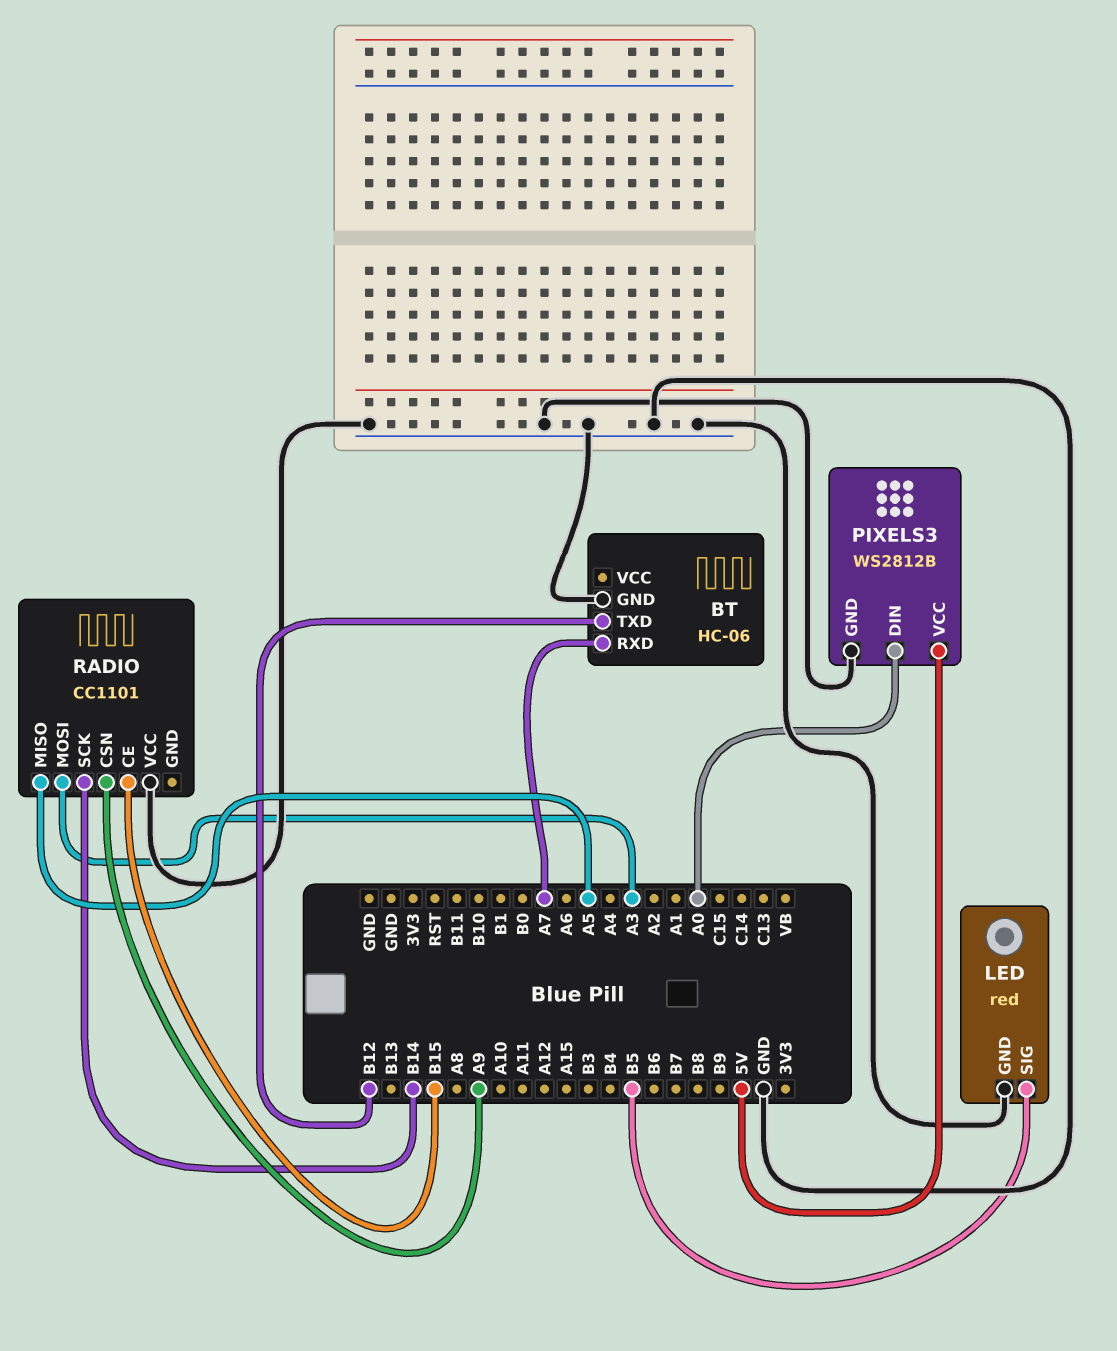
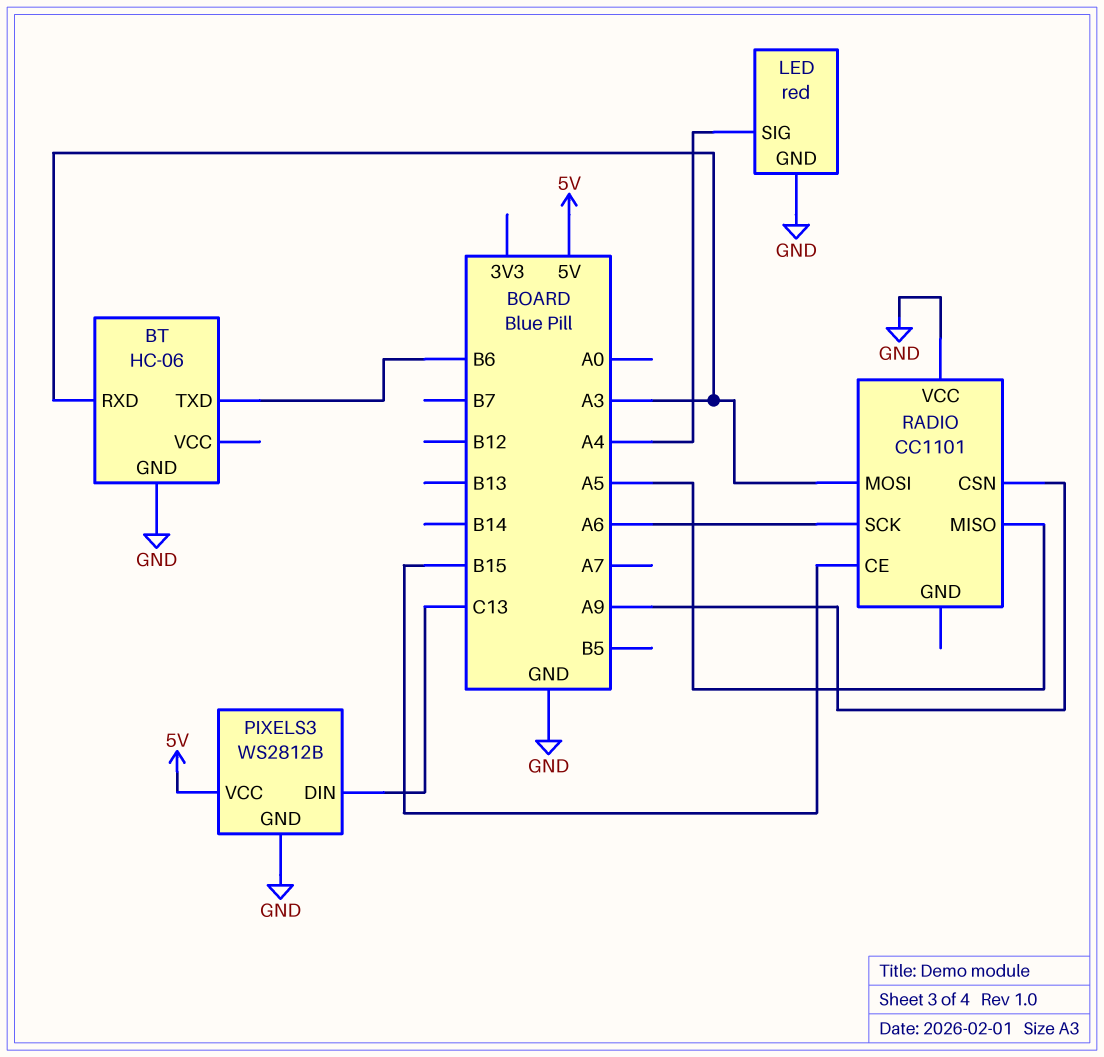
BT pin RXD: A7 -> A3
BT pin TXD: B12 -> B6
LED pin SIG: B5 -> A4
PIXELS3 pin DIN: A0 -> C13
RADIO pin SCK: B14 -> A6

